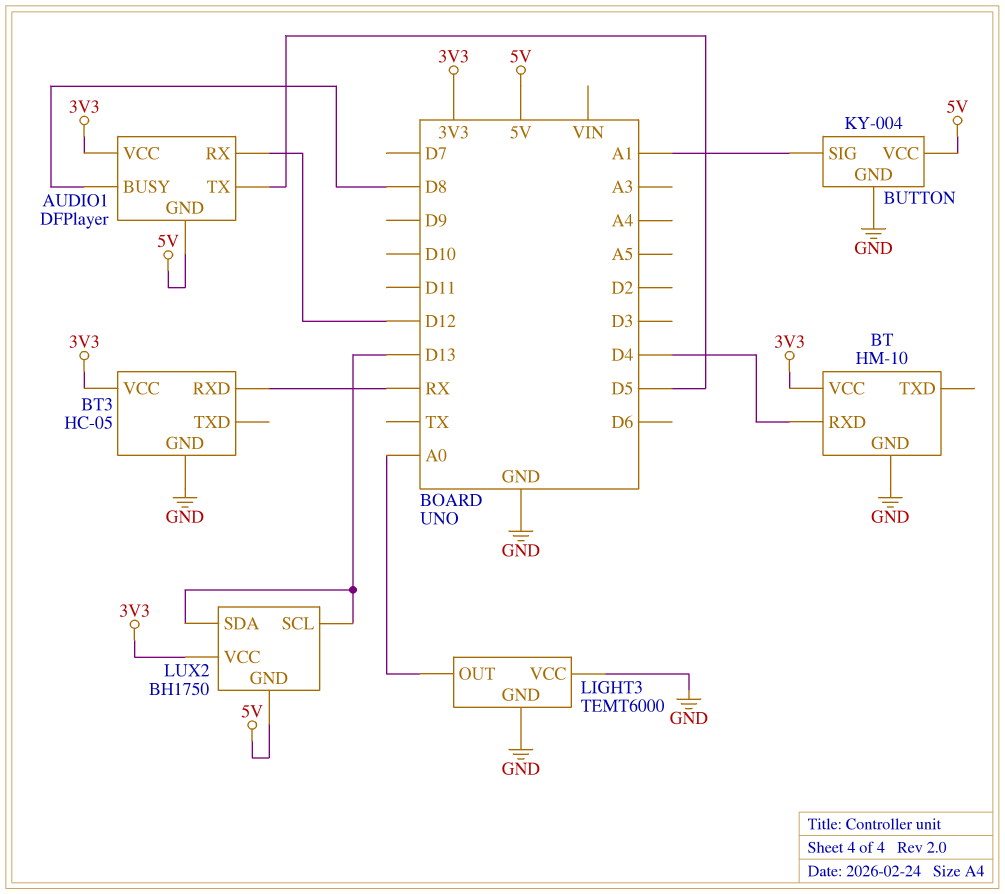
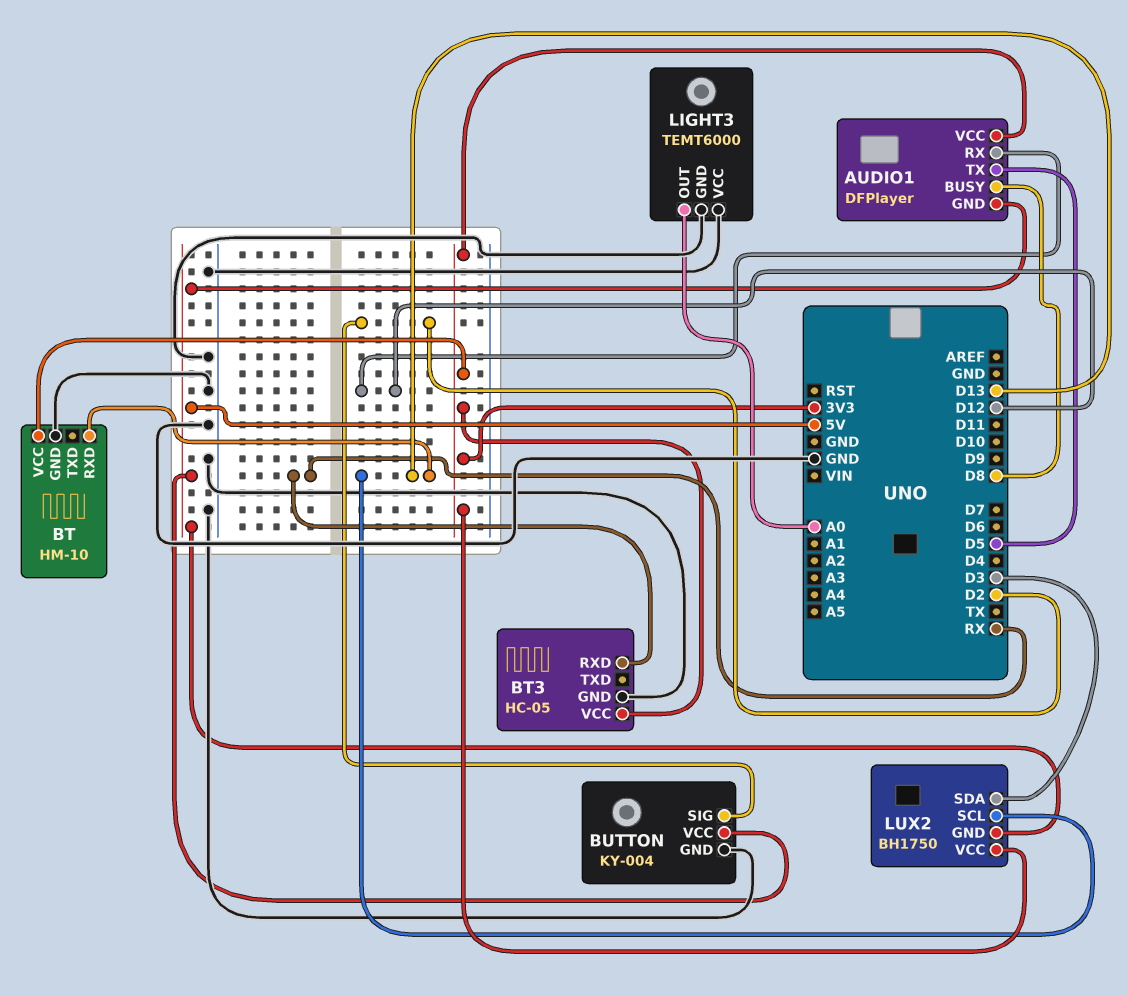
BT pin RXD: D4 -> D13
BUTTON pin SIG: A1 -> D2
LUX2 pin SDA: D13 -> D3

